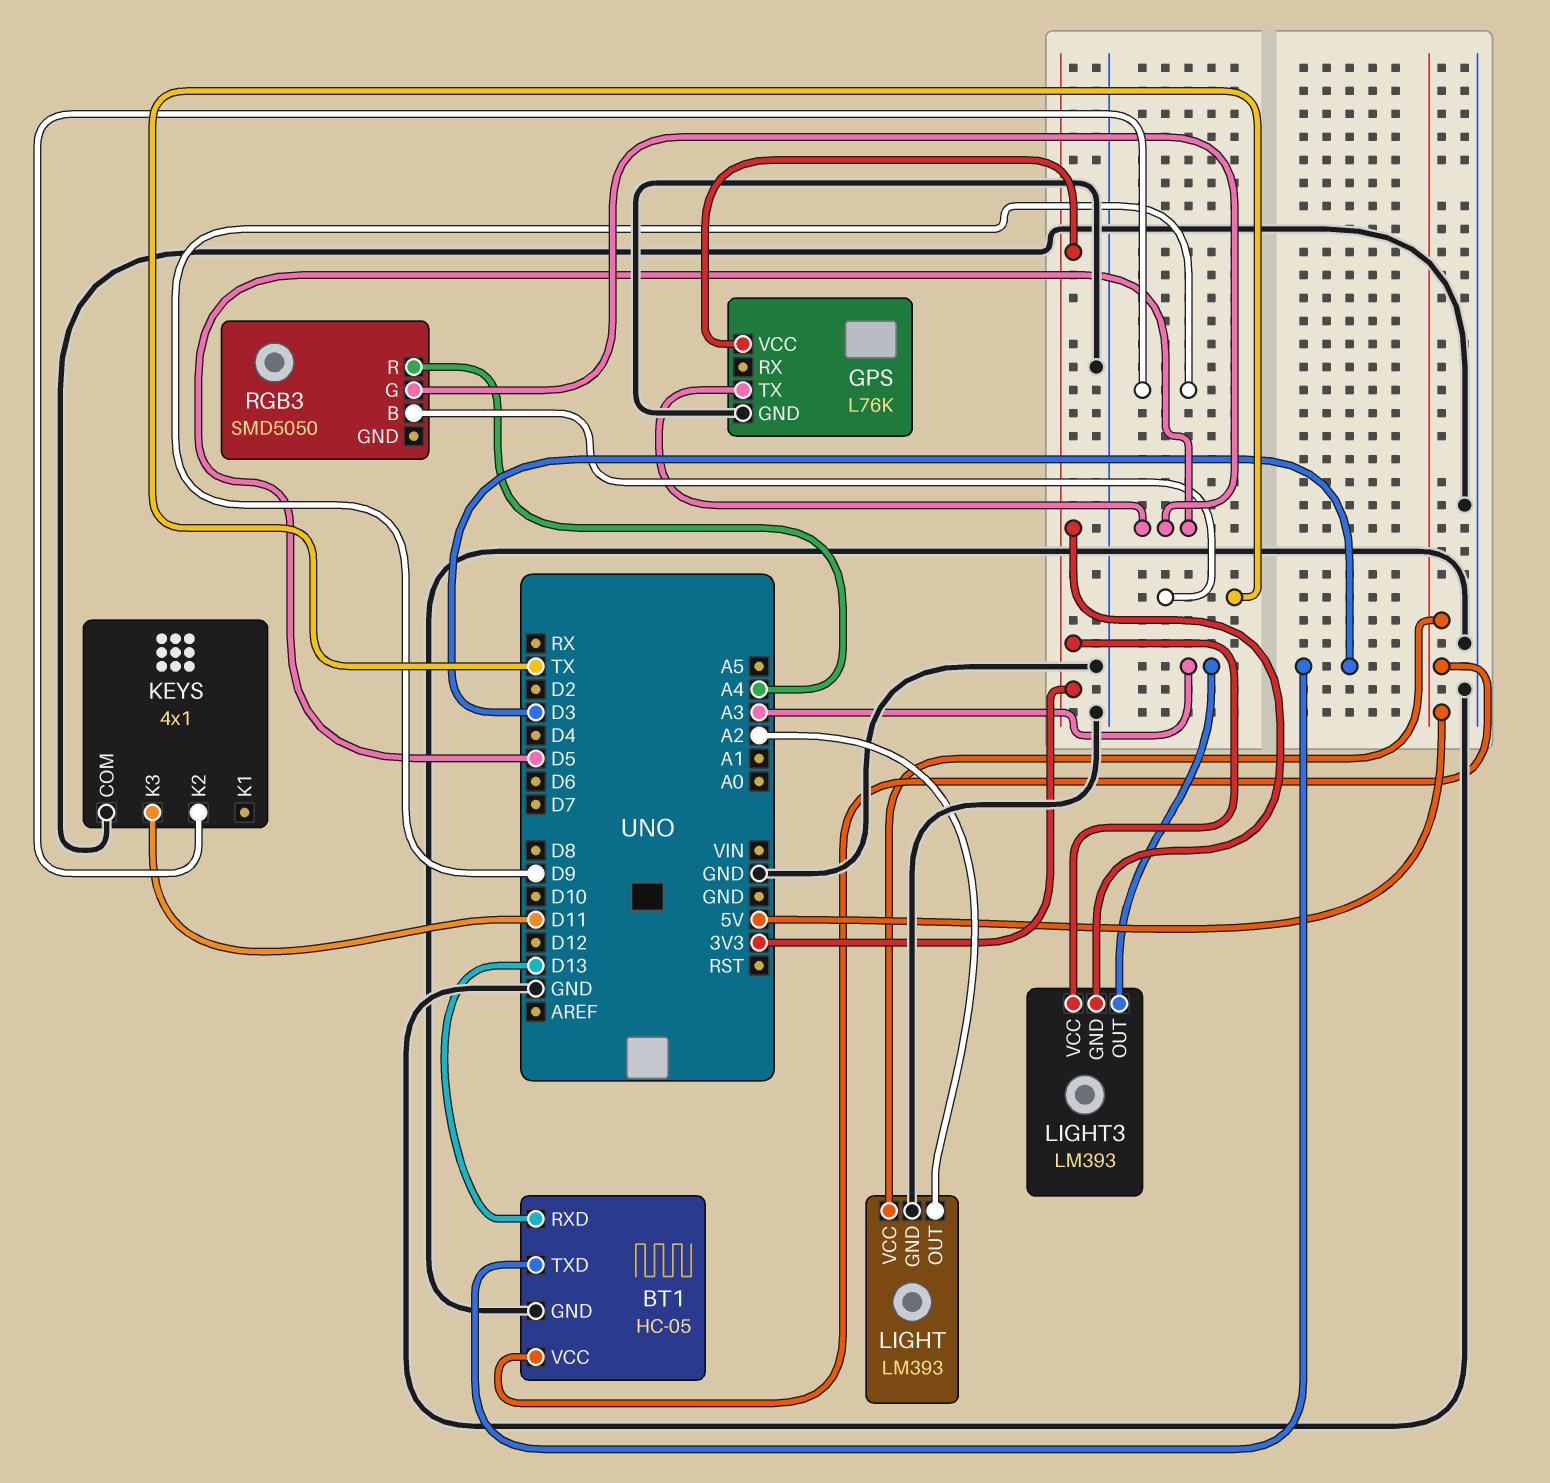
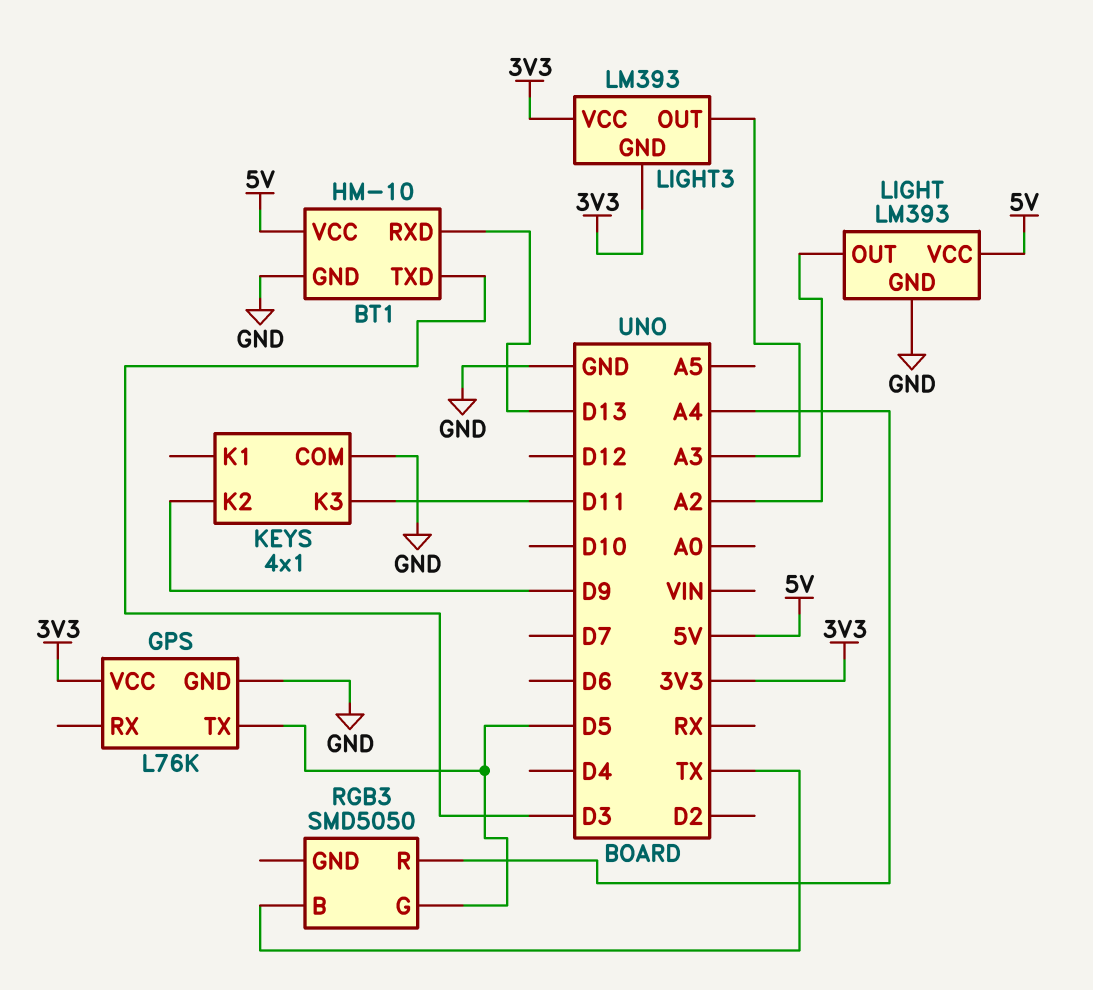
BT1: HC-05 -> HM-10

